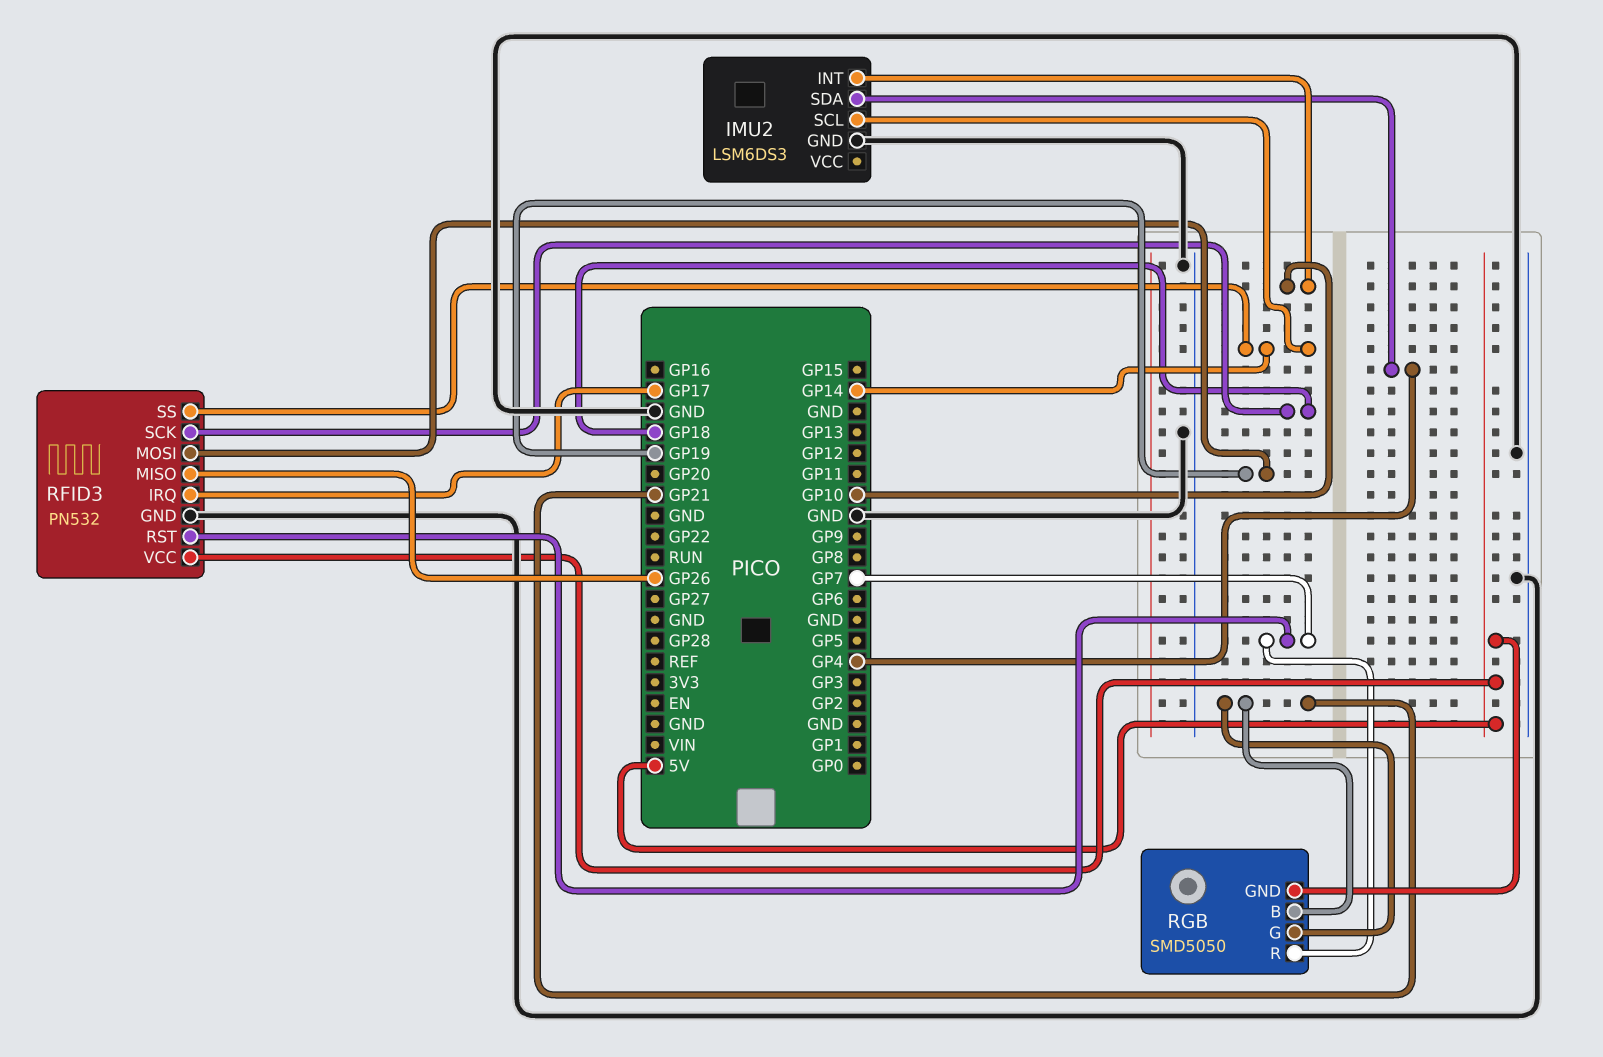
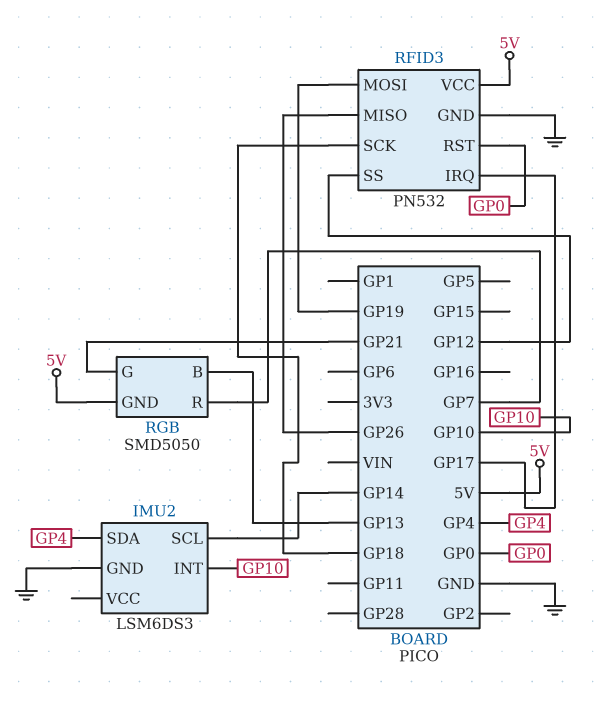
RFID3 pin RST: GP7 -> GP0
RFID3 pin SS: GP14 -> GP12
RGB pin B: GP21 -> GP13

